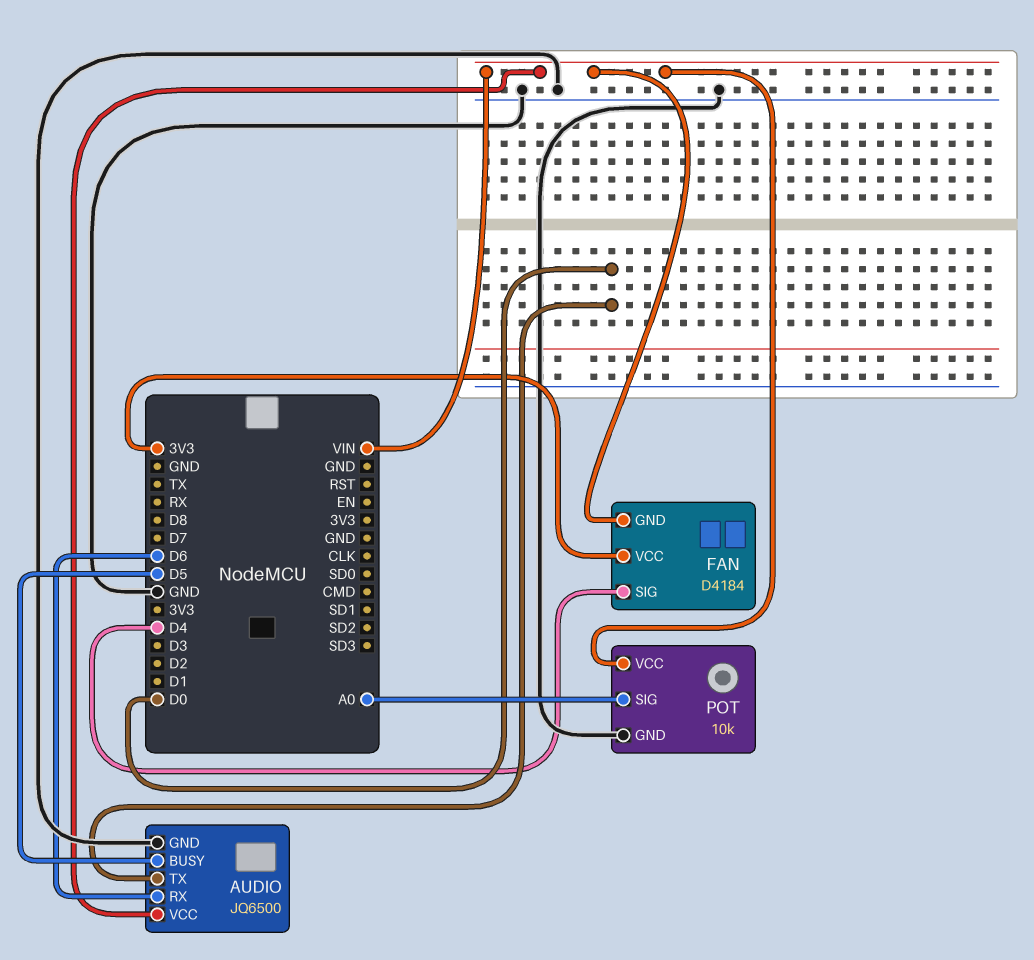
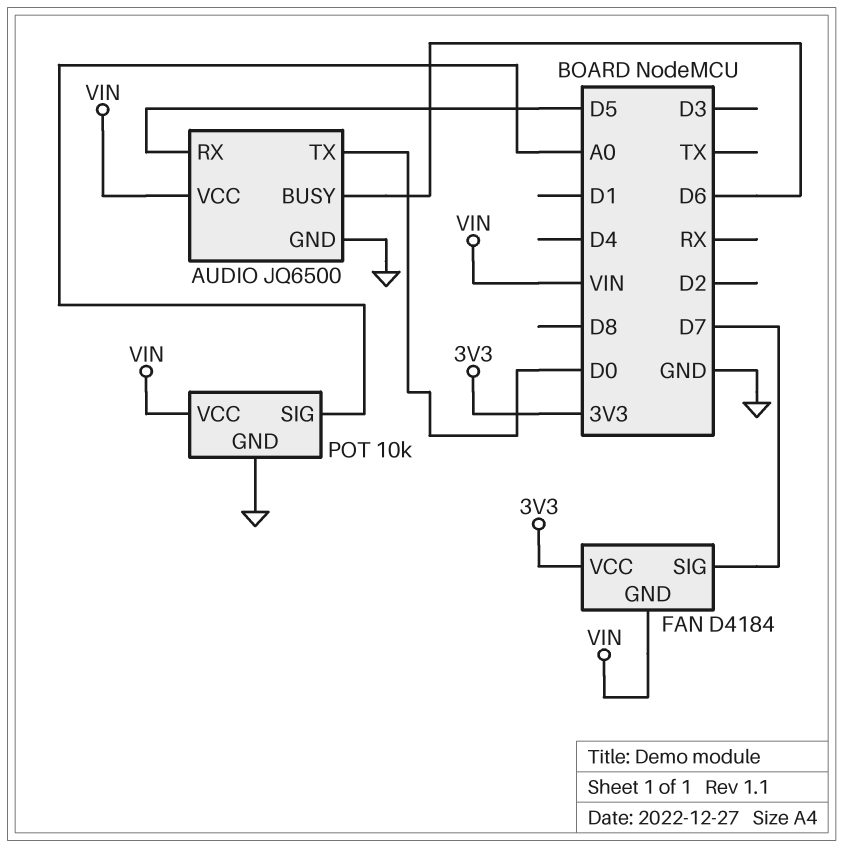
AUDIO pin BUSY: D5 -> D6
AUDIO pin RX: D6 -> D5
FAN pin SIG: D4 -> D7

